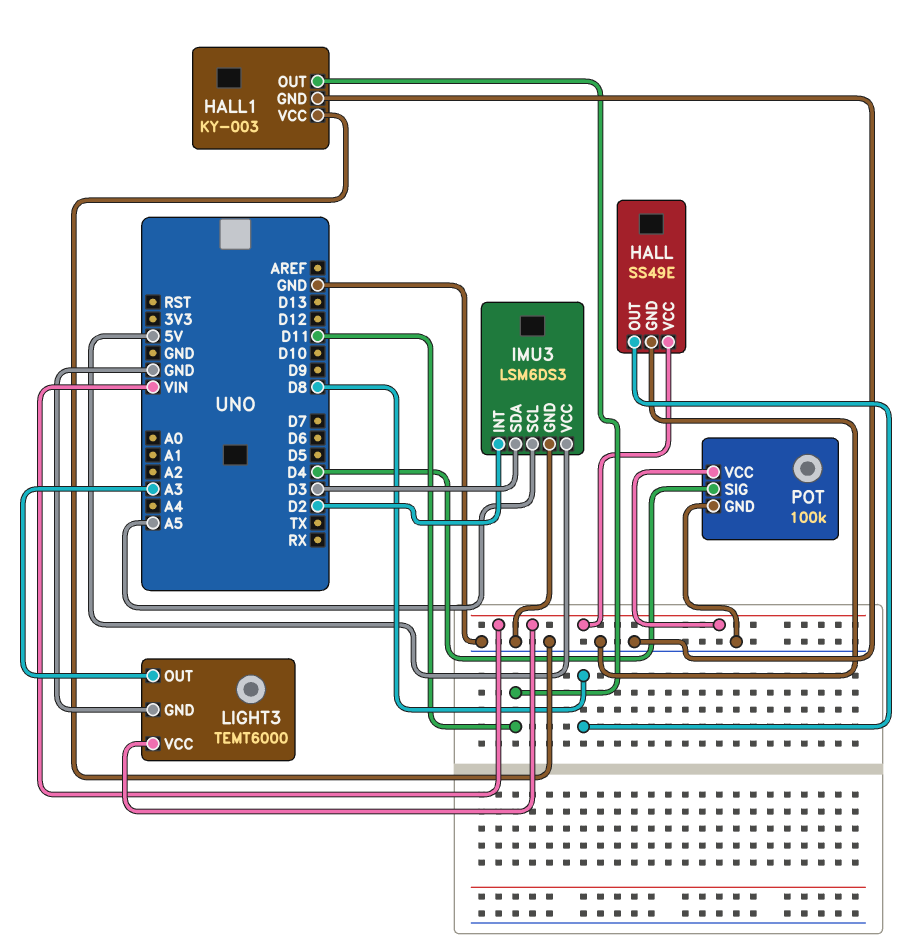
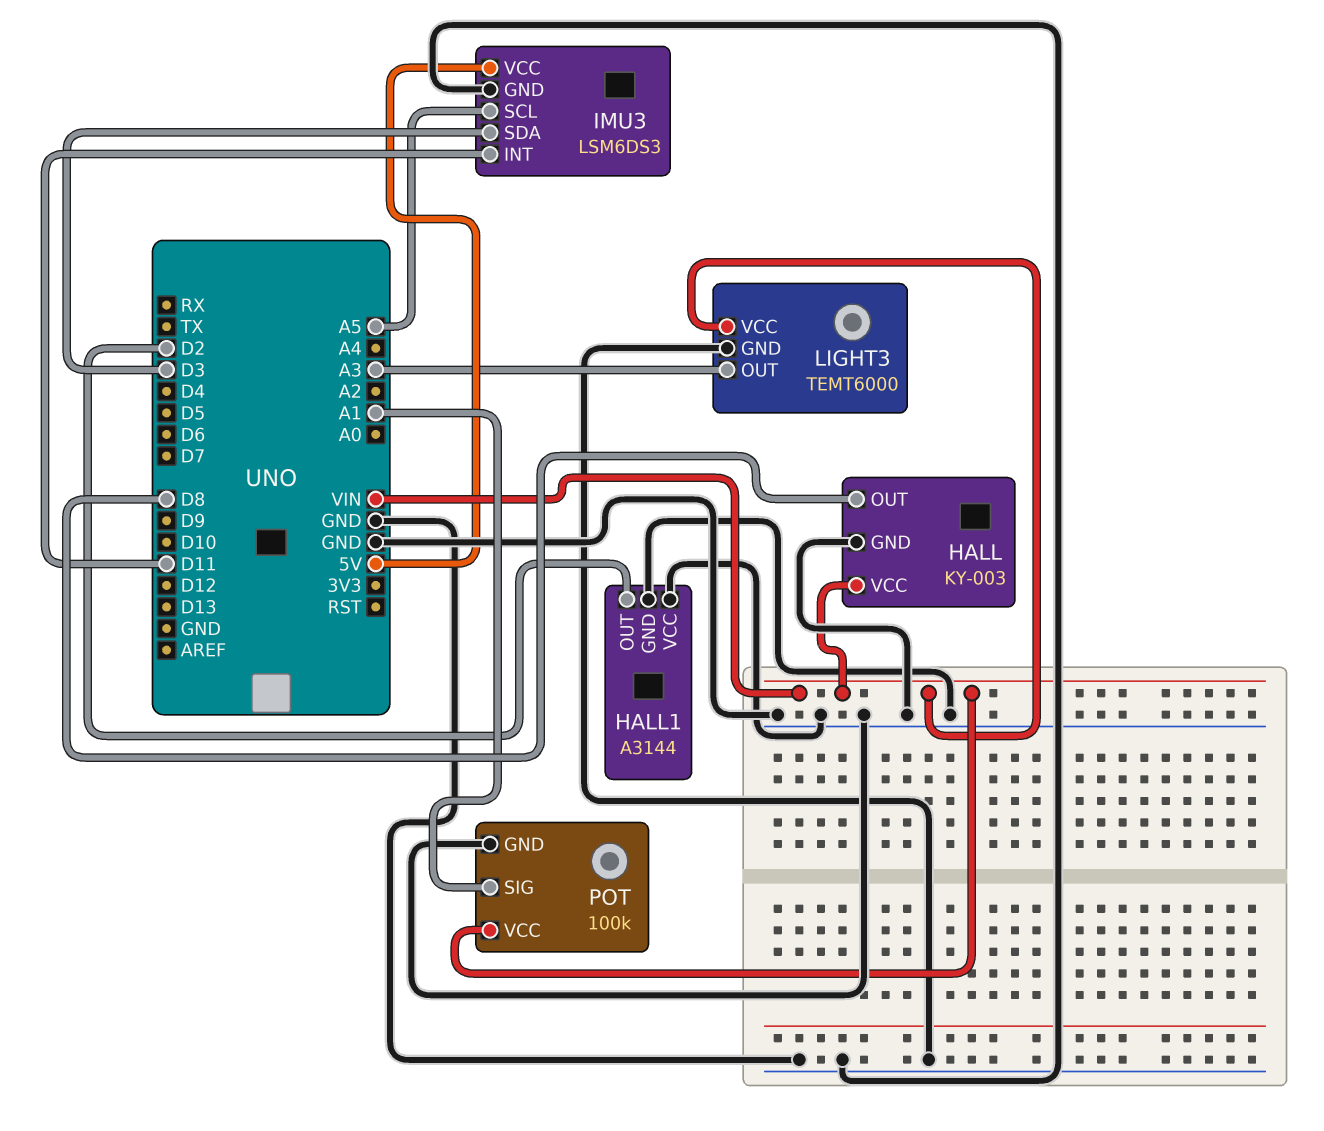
HALL: SS49E -> KY-003
HALL1: KY-003 -> A3144
HALL1 pin OUT: D11 -> D2
IMU3 pin INT: D2 -> D11
POT pin SIG: D4 -> A1

